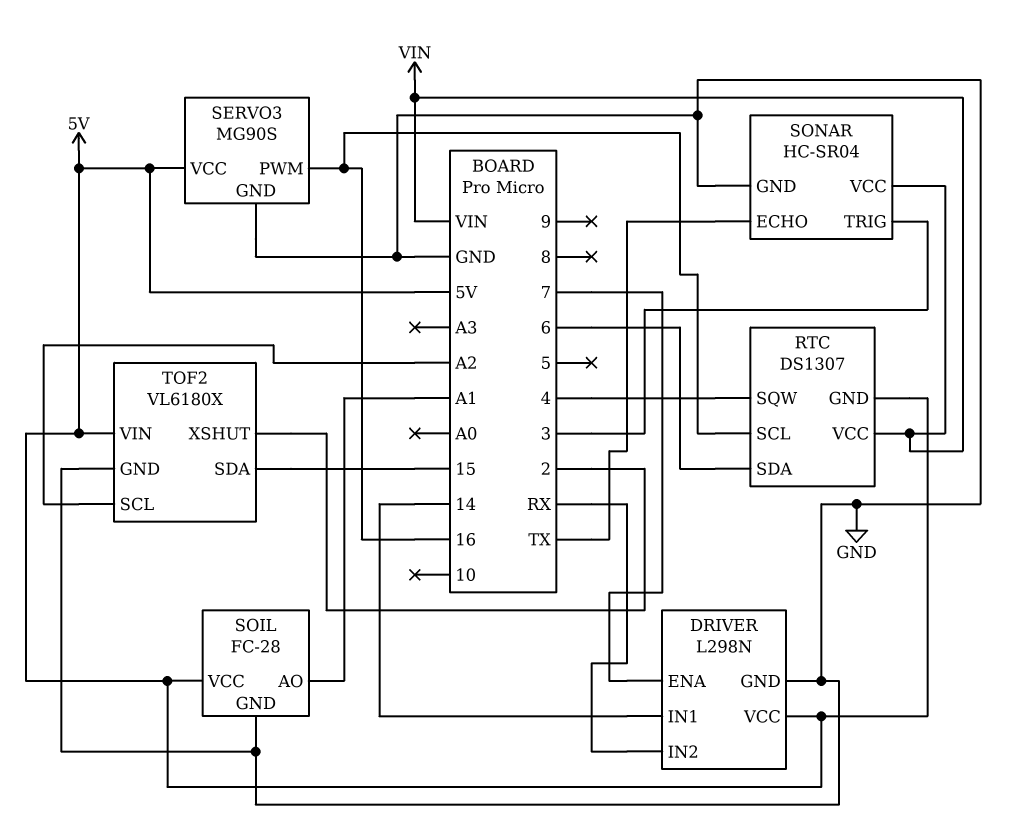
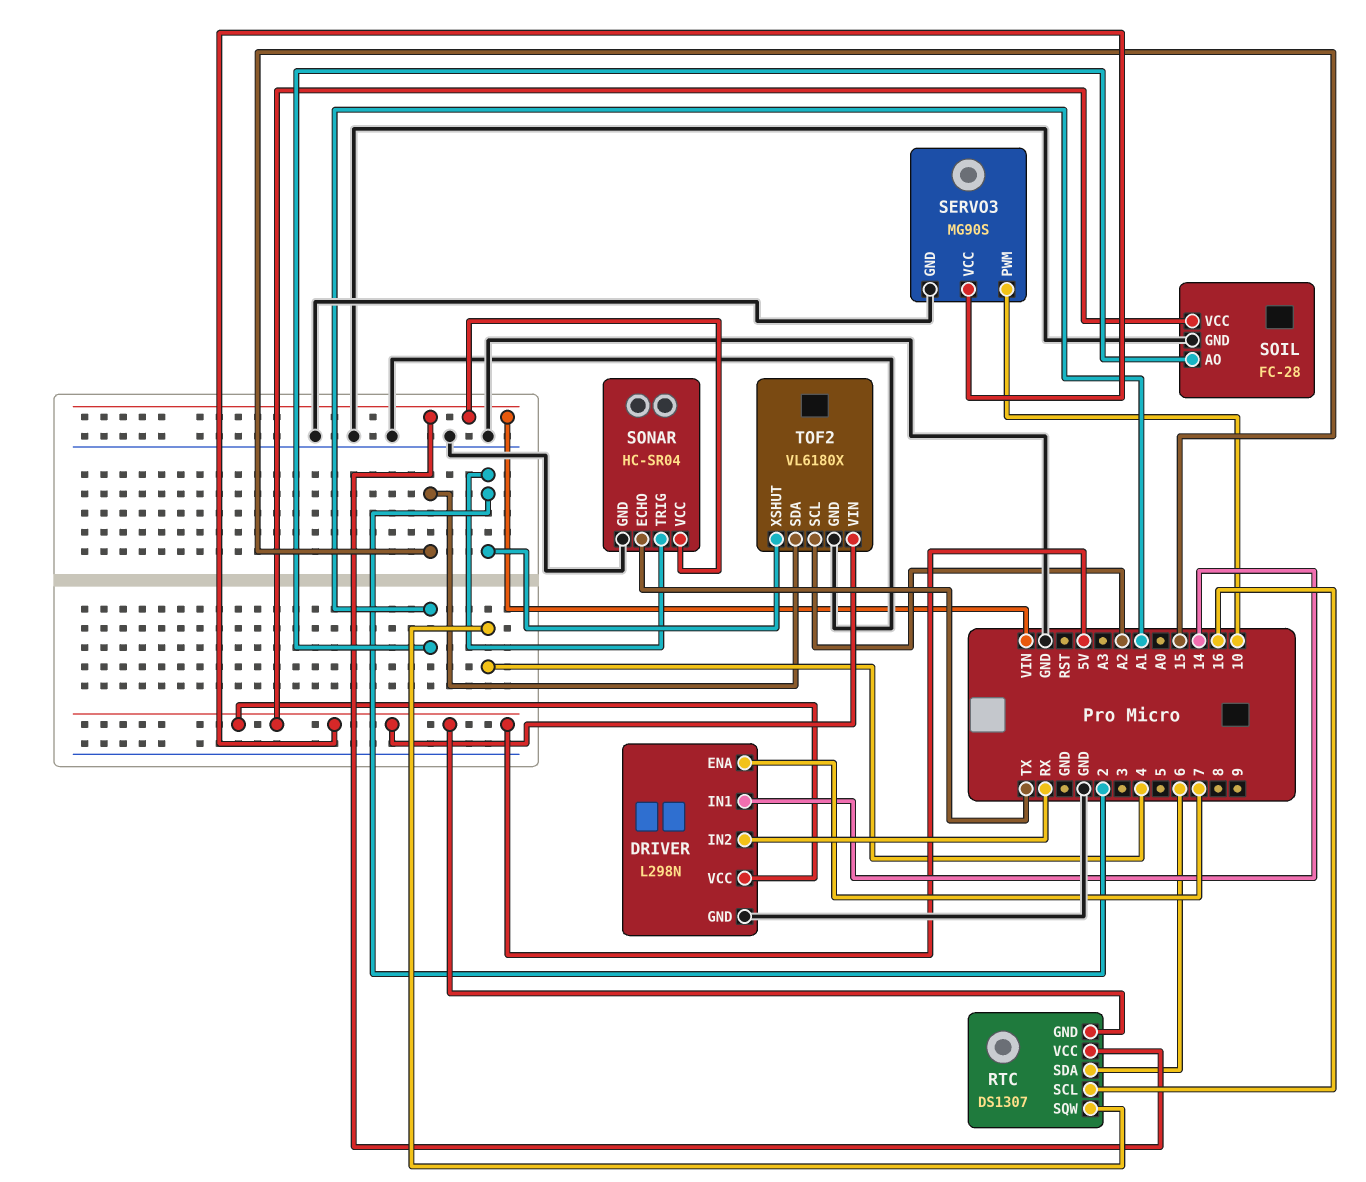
SERVO3 pin PWM: 16 -> 10
SONAR pin TRIG: 3 -> 2

